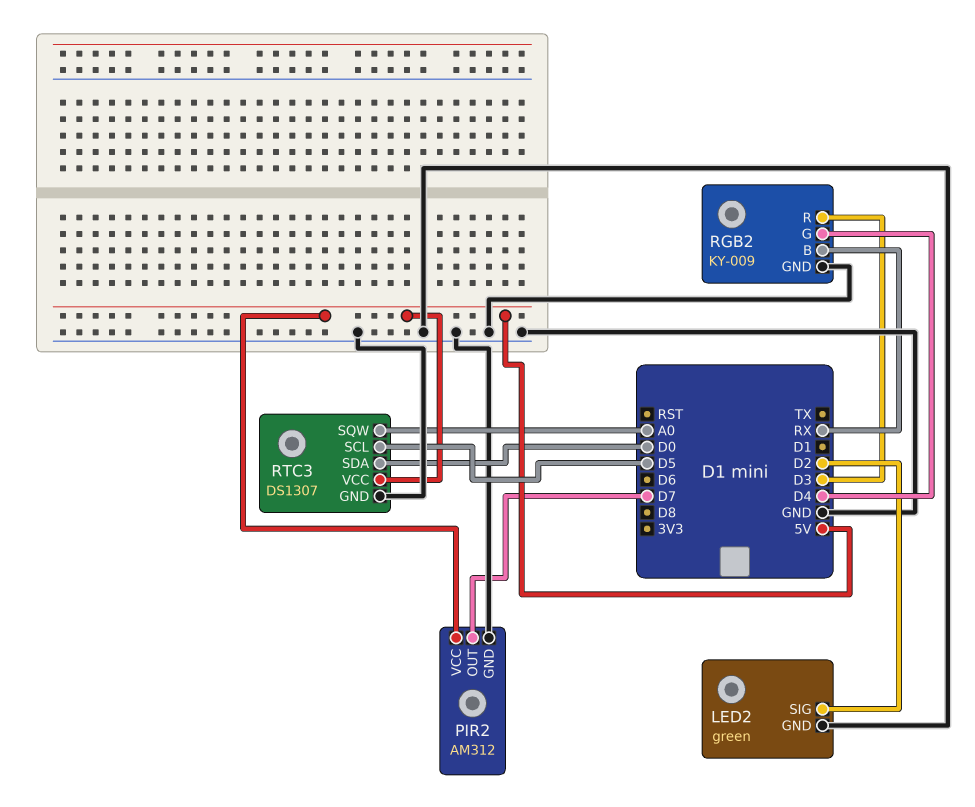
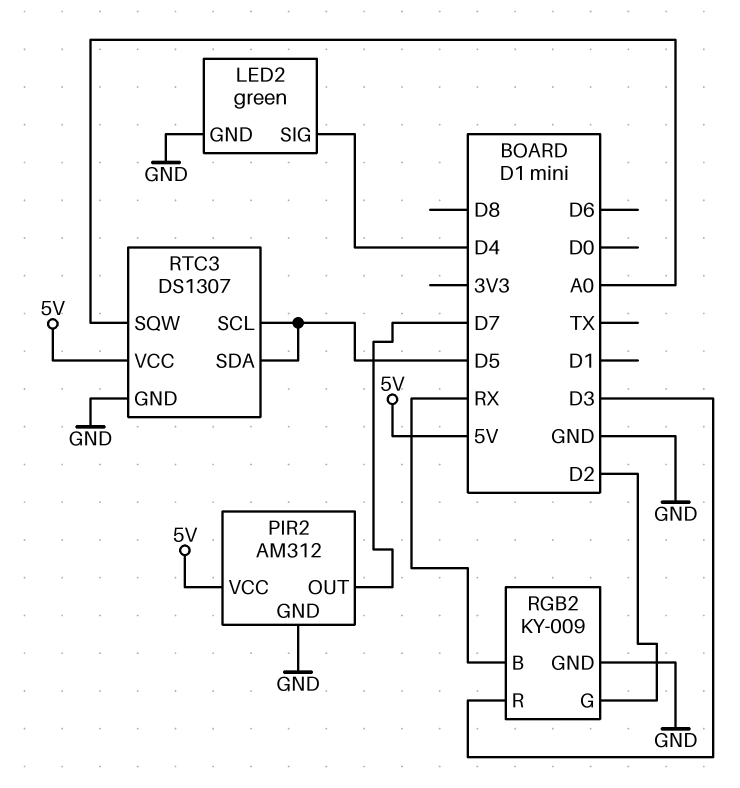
LED2 pin SIG: D2 -> D4
RGB2 pin G: D4 -> D2
RTC3 pin SDA: D0 -> D5

